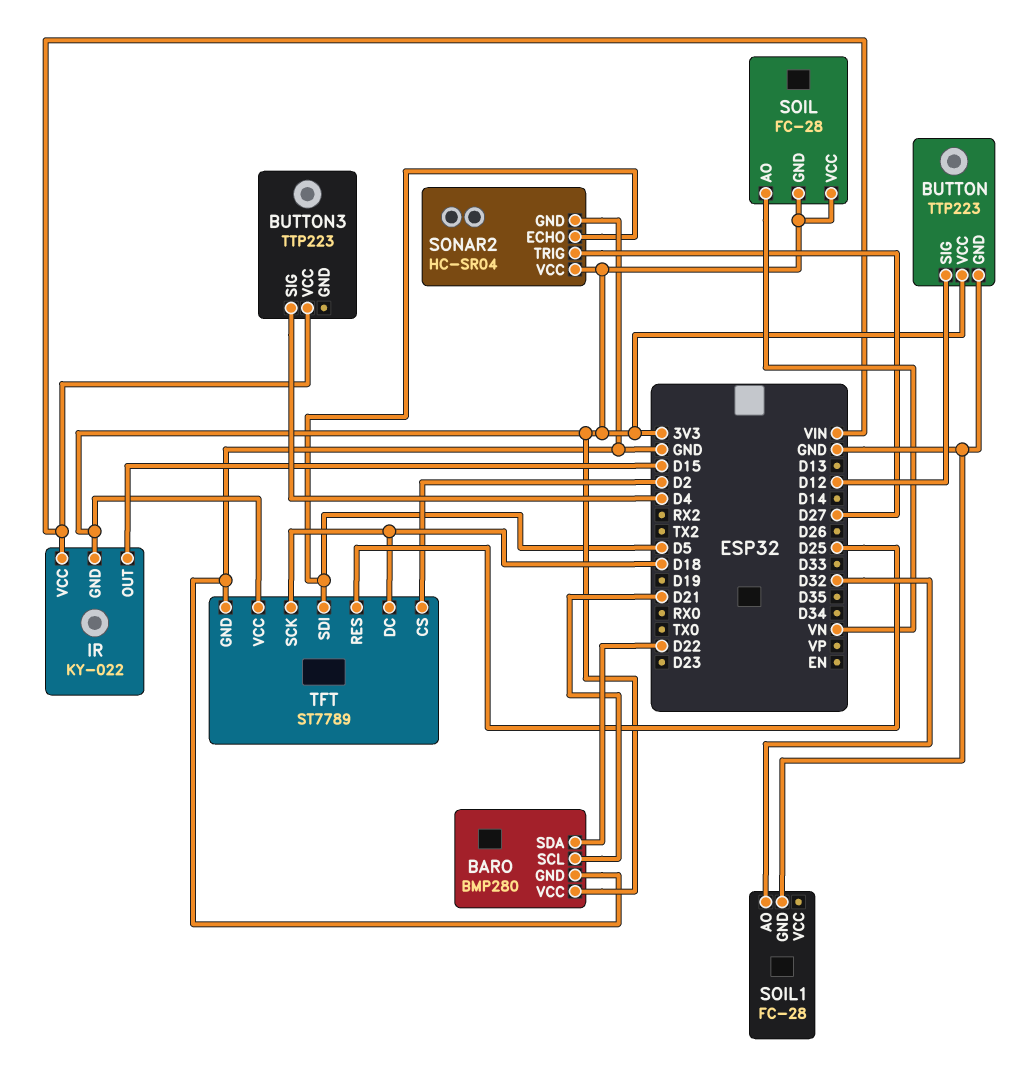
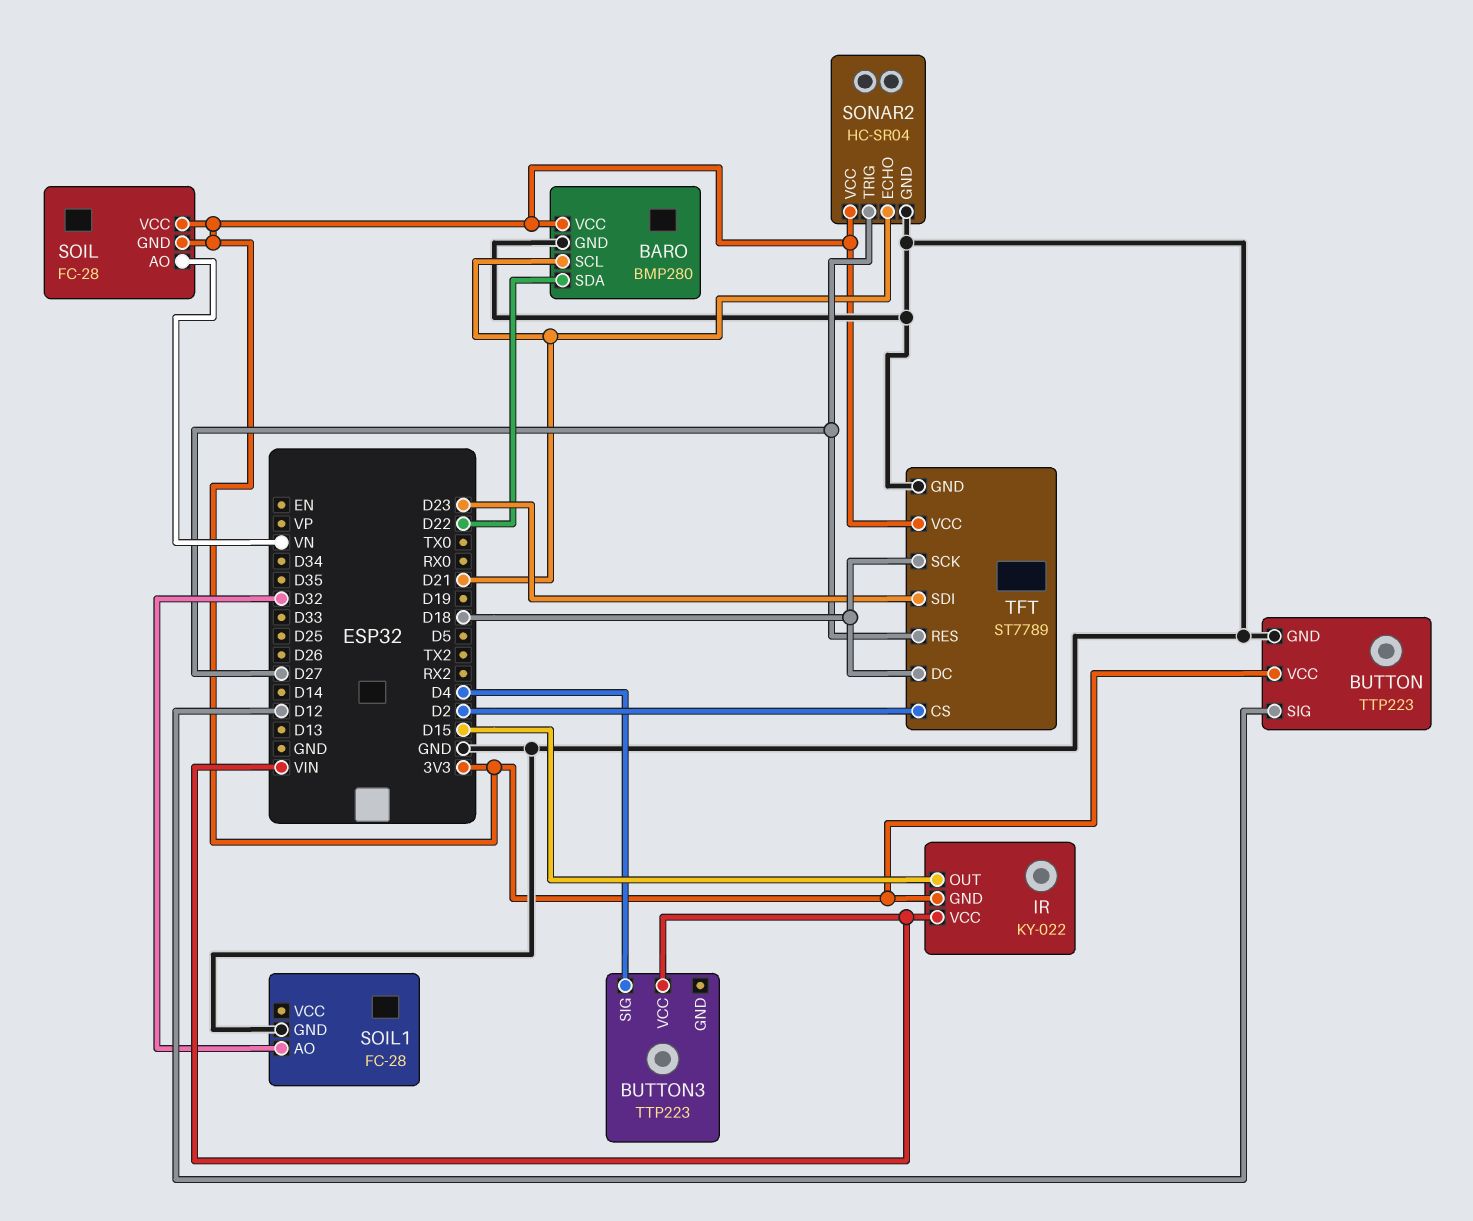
SONAR2 pin ECHO: D5 -> D21
TFT pin RES: D25 -> D27
TFT pin SDI: D5 -> D23

